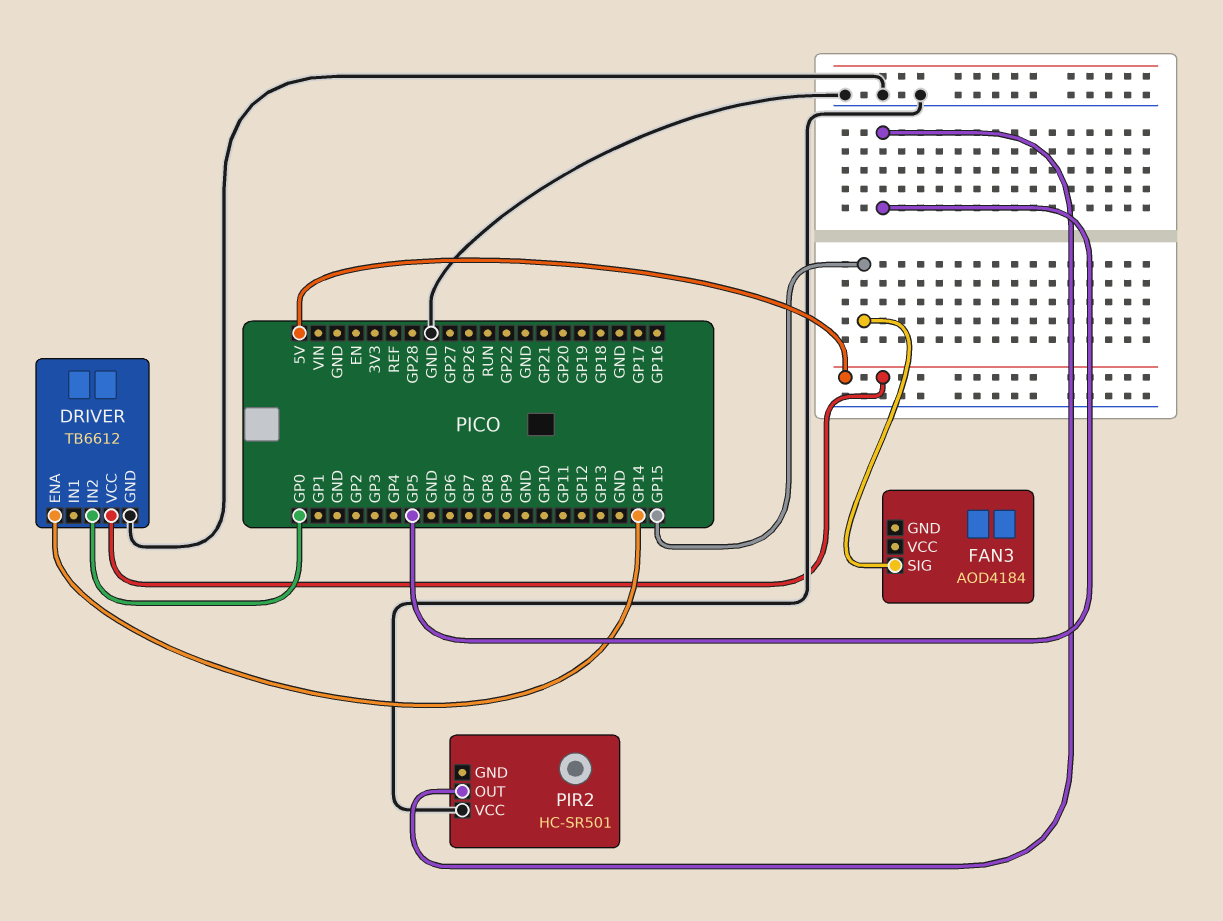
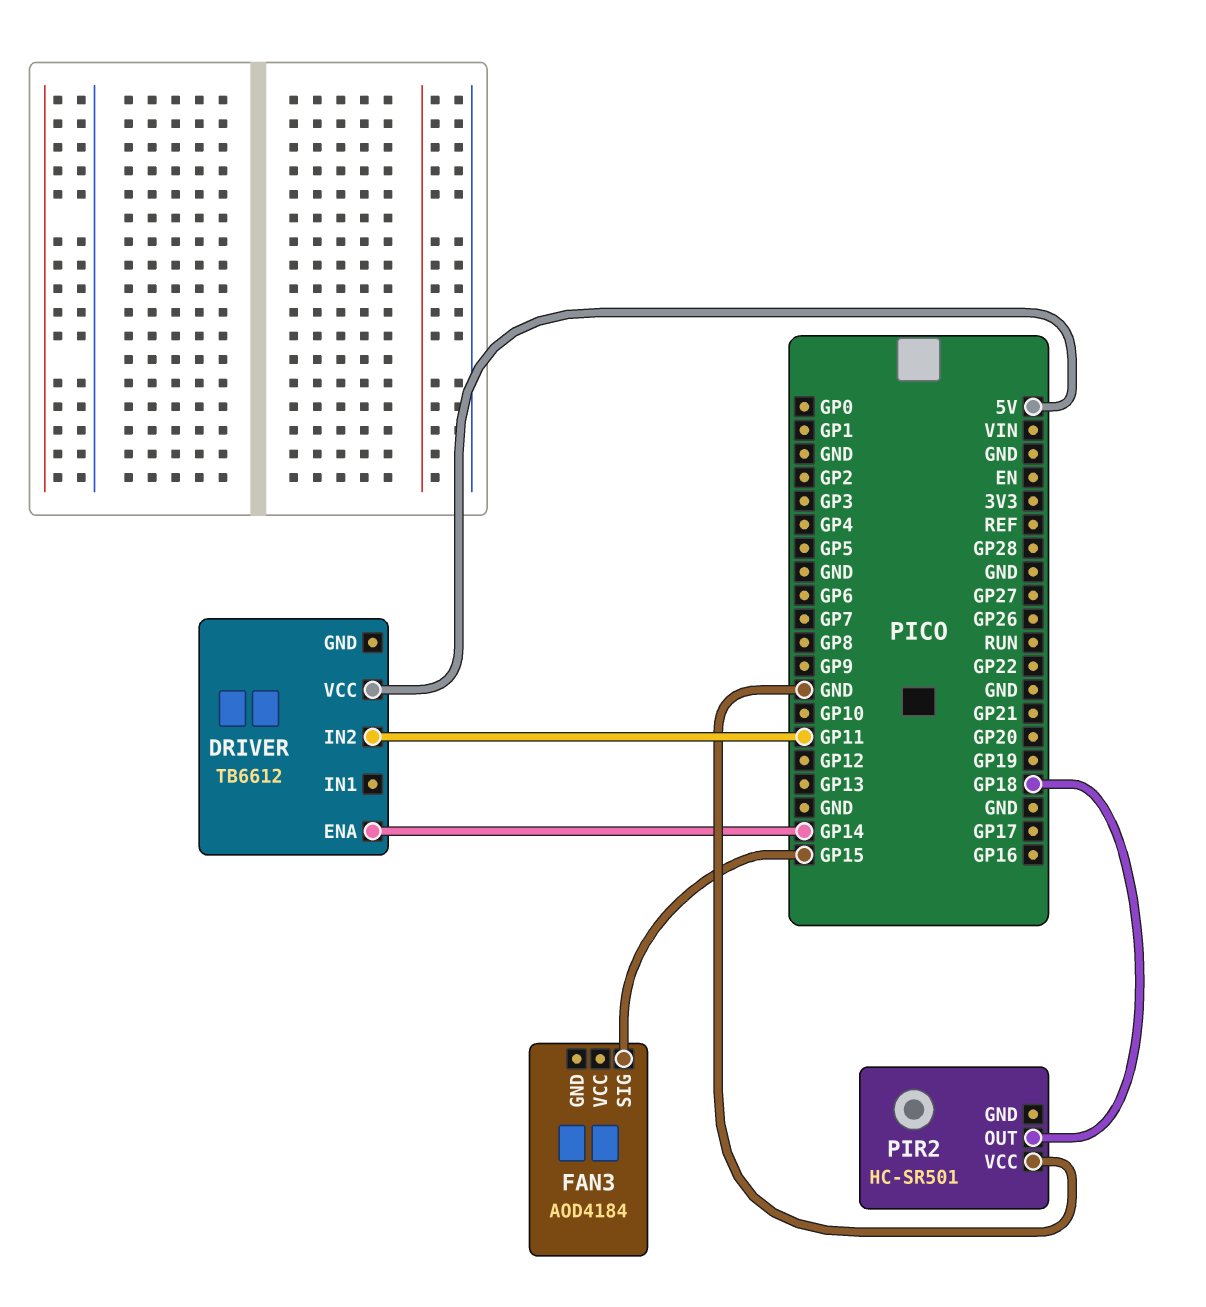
DRIVER pin GND: GND -> none
DRIVER pin IN2: GP0 -> GP11
PIR2 pin OUT: GP5 -> GP18

